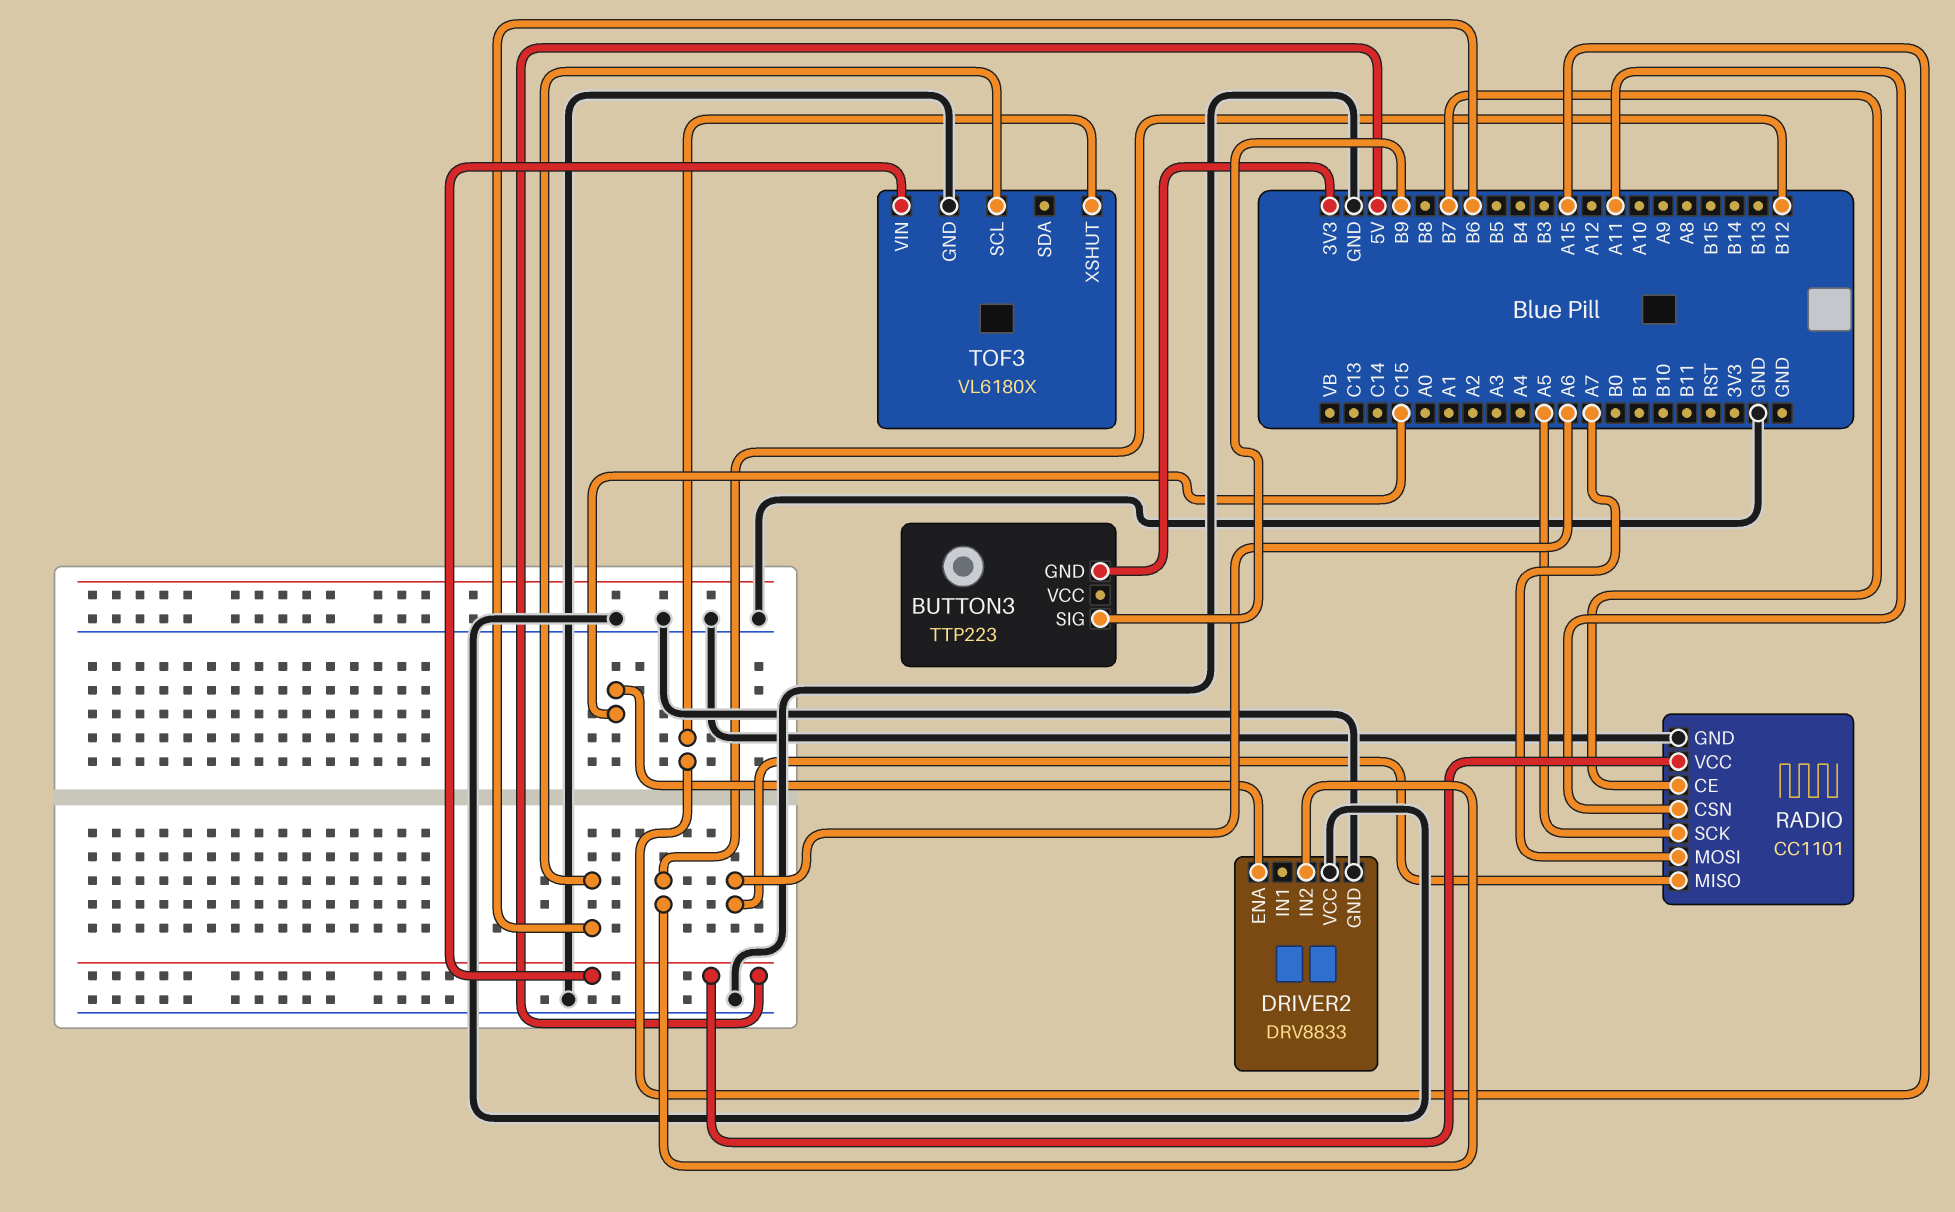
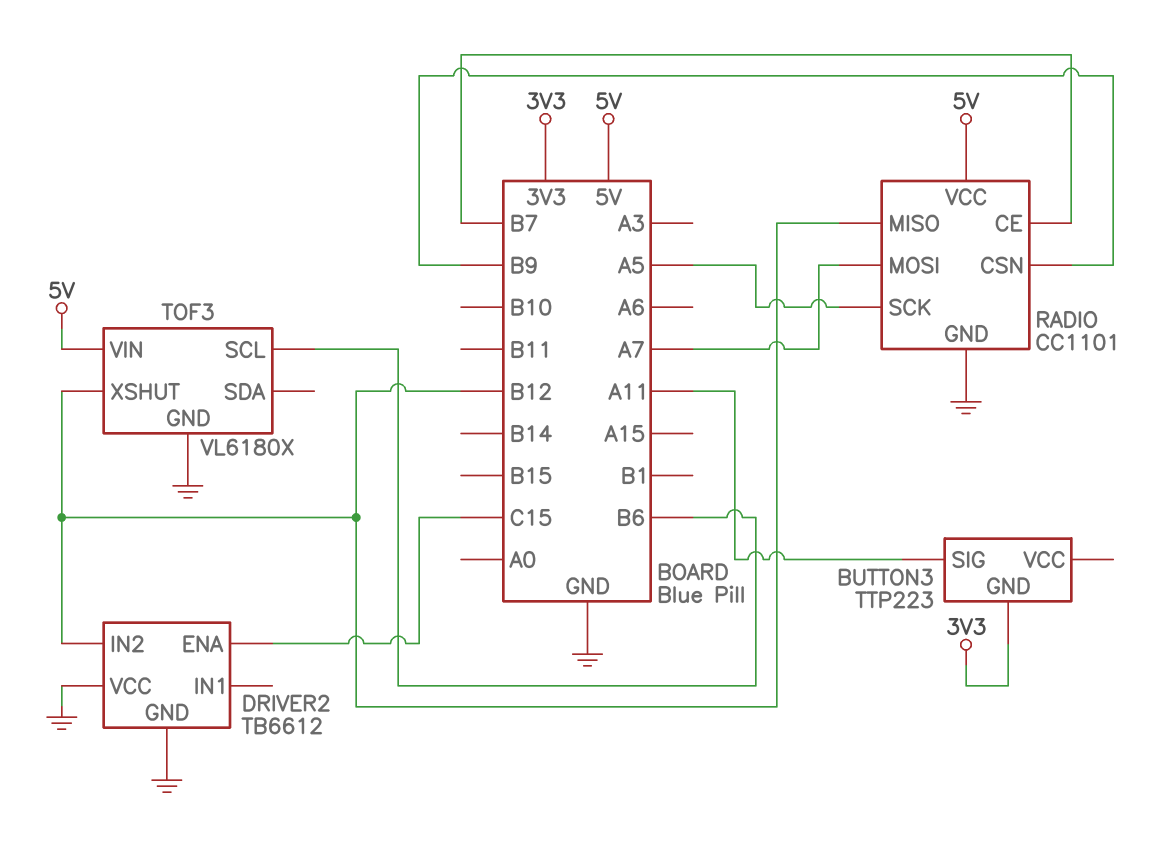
BUTTON3 pin SIG: B9 -> A11
DRIVER2: DRV8833 -> TB6612
RADIO pin CSN: A11 -> B9
RADIO pin MISO: A6 -> B12
TOF3 pin XSHUT: A15 -> B12

